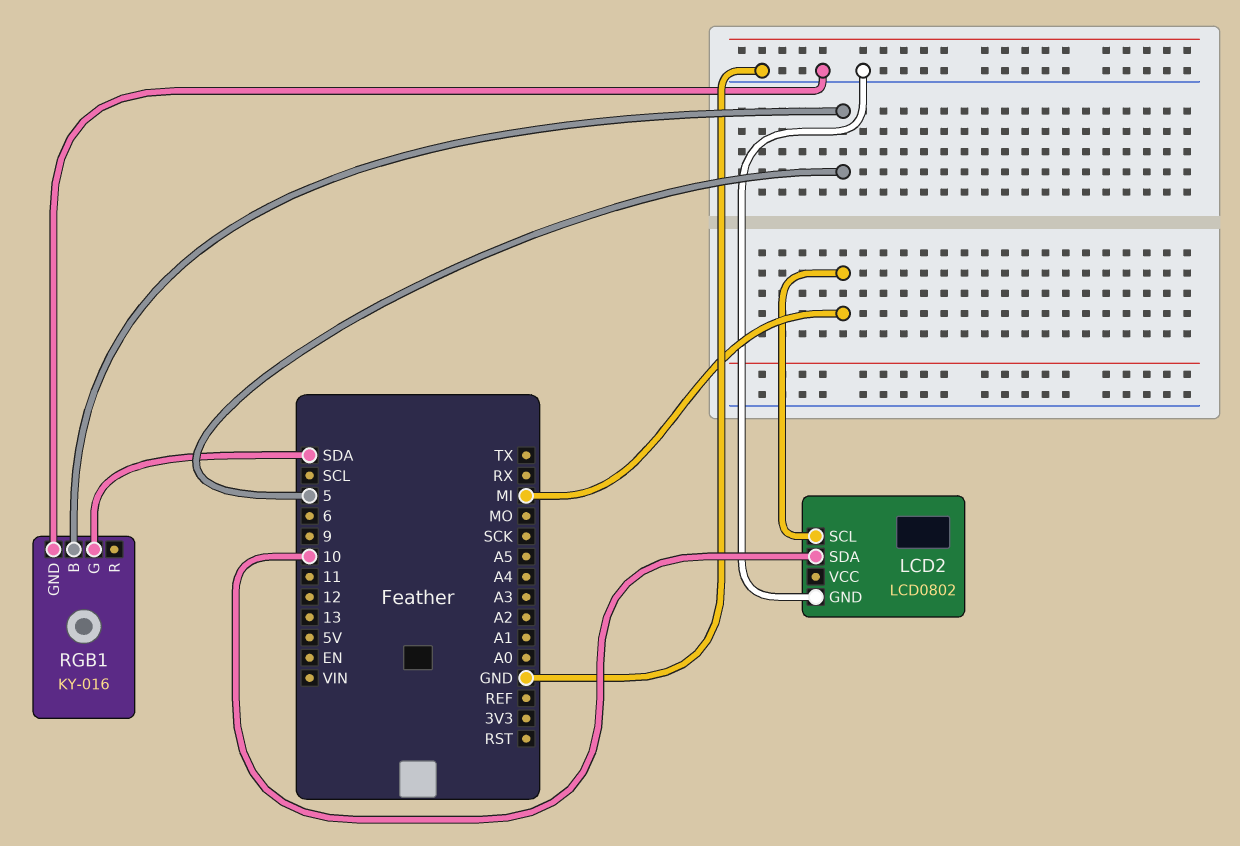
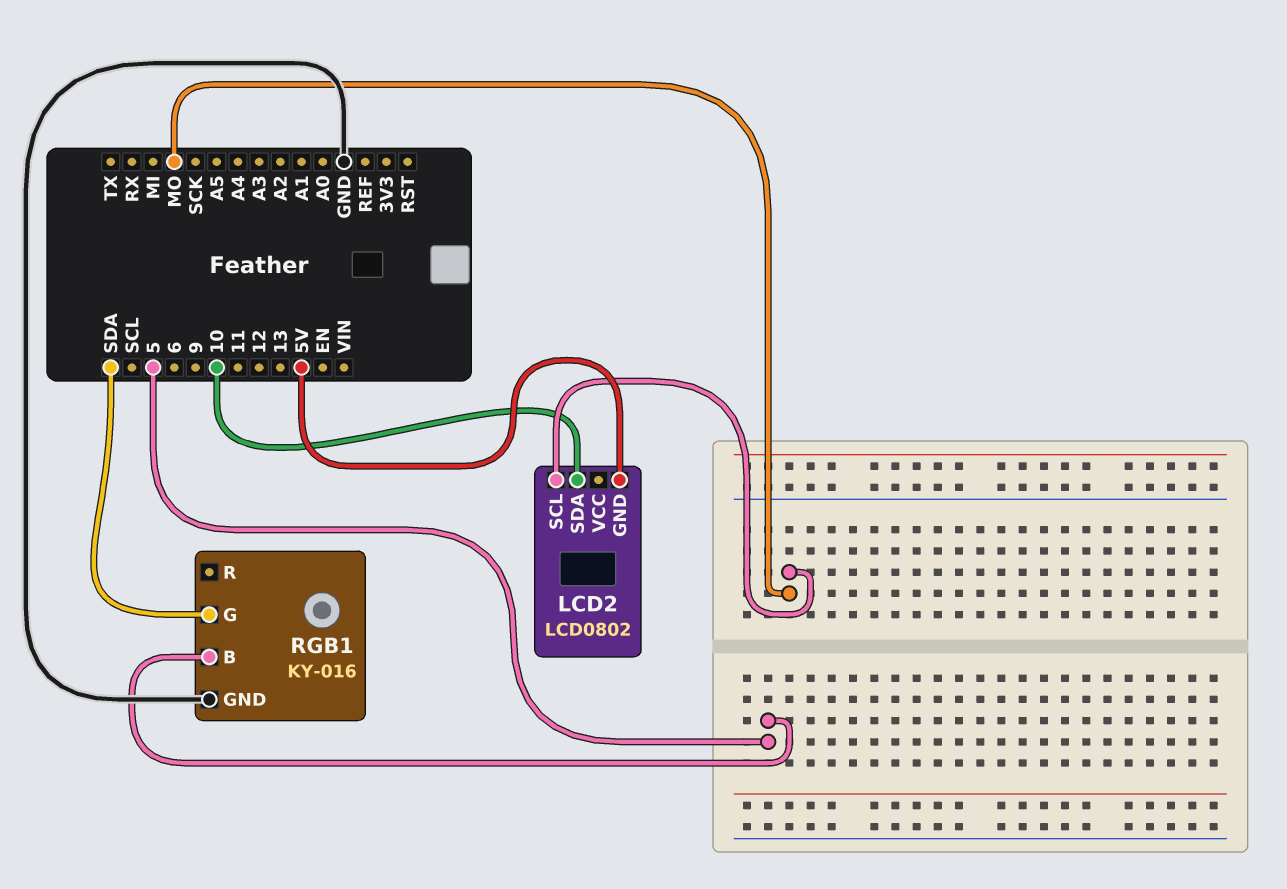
LCD2 pin GND: GND -> 5V
LCD2 pin SCL: MI -> MO

